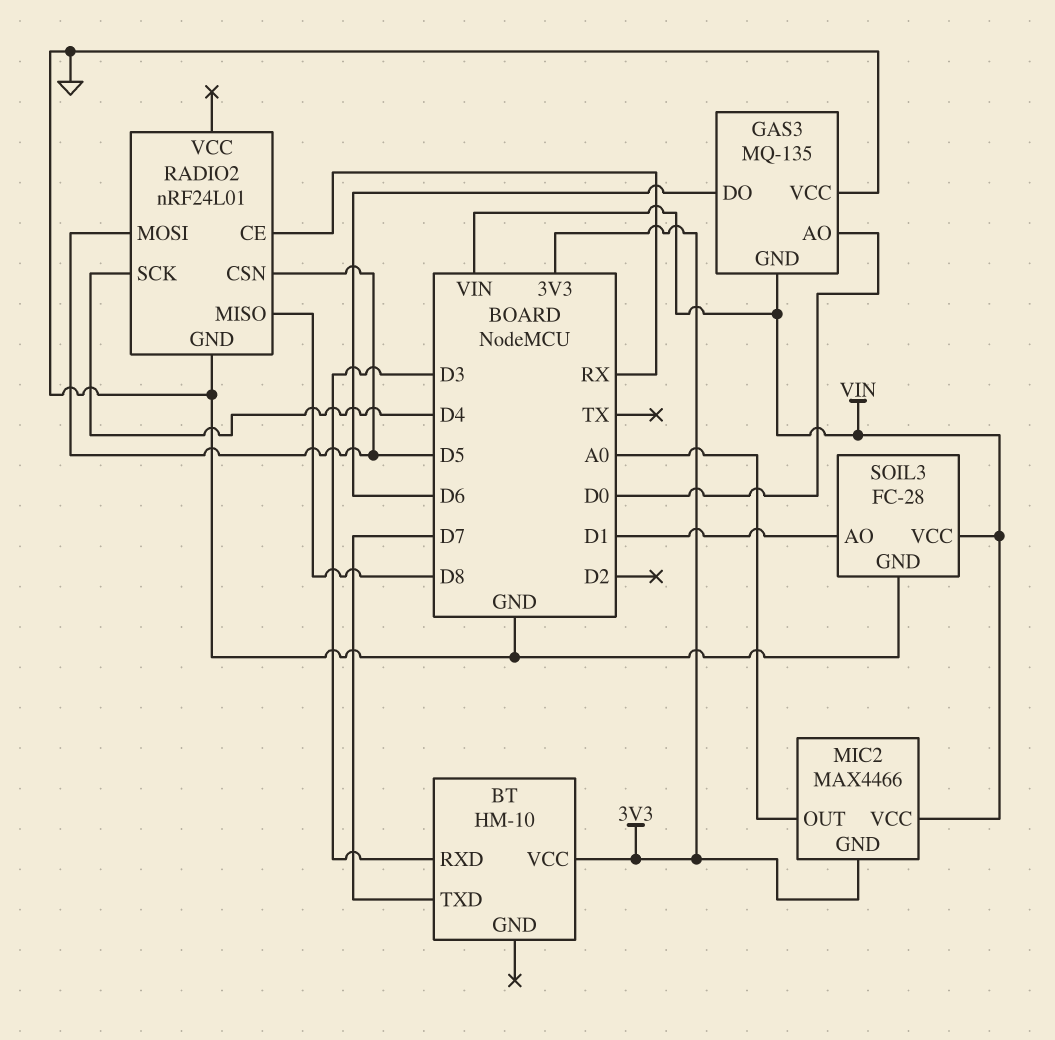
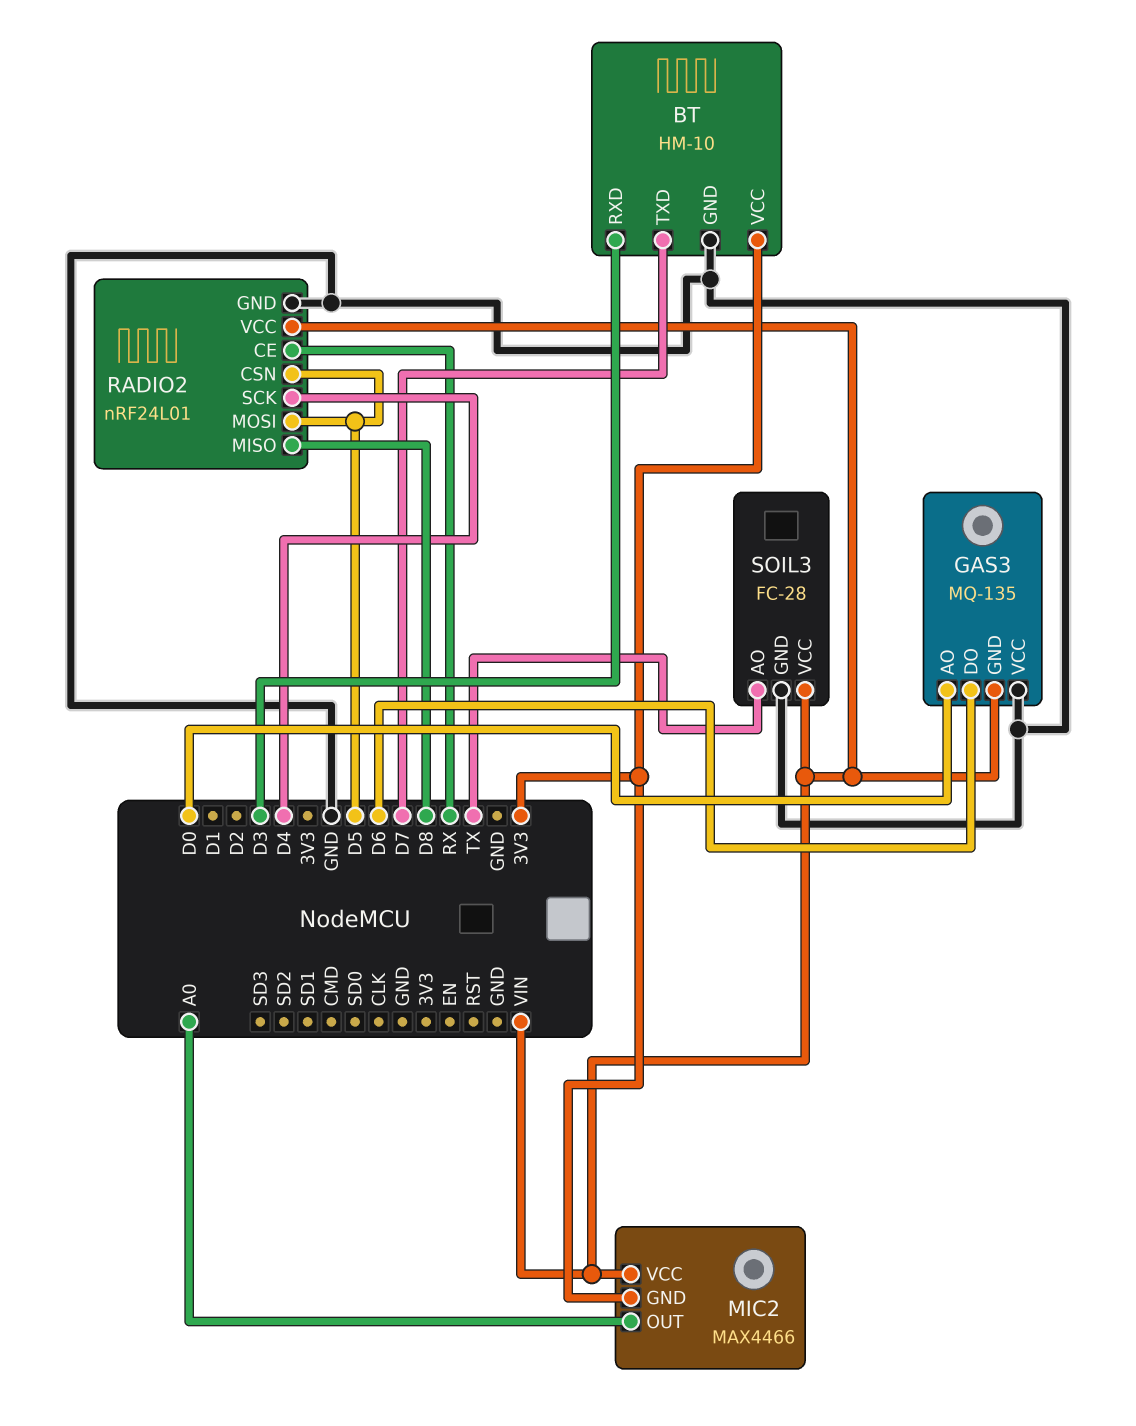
BT pin GND: none -> GND
RADIO2 pin VCC: none -> VIN
SOIL3 pin AO: D1 -> TX

